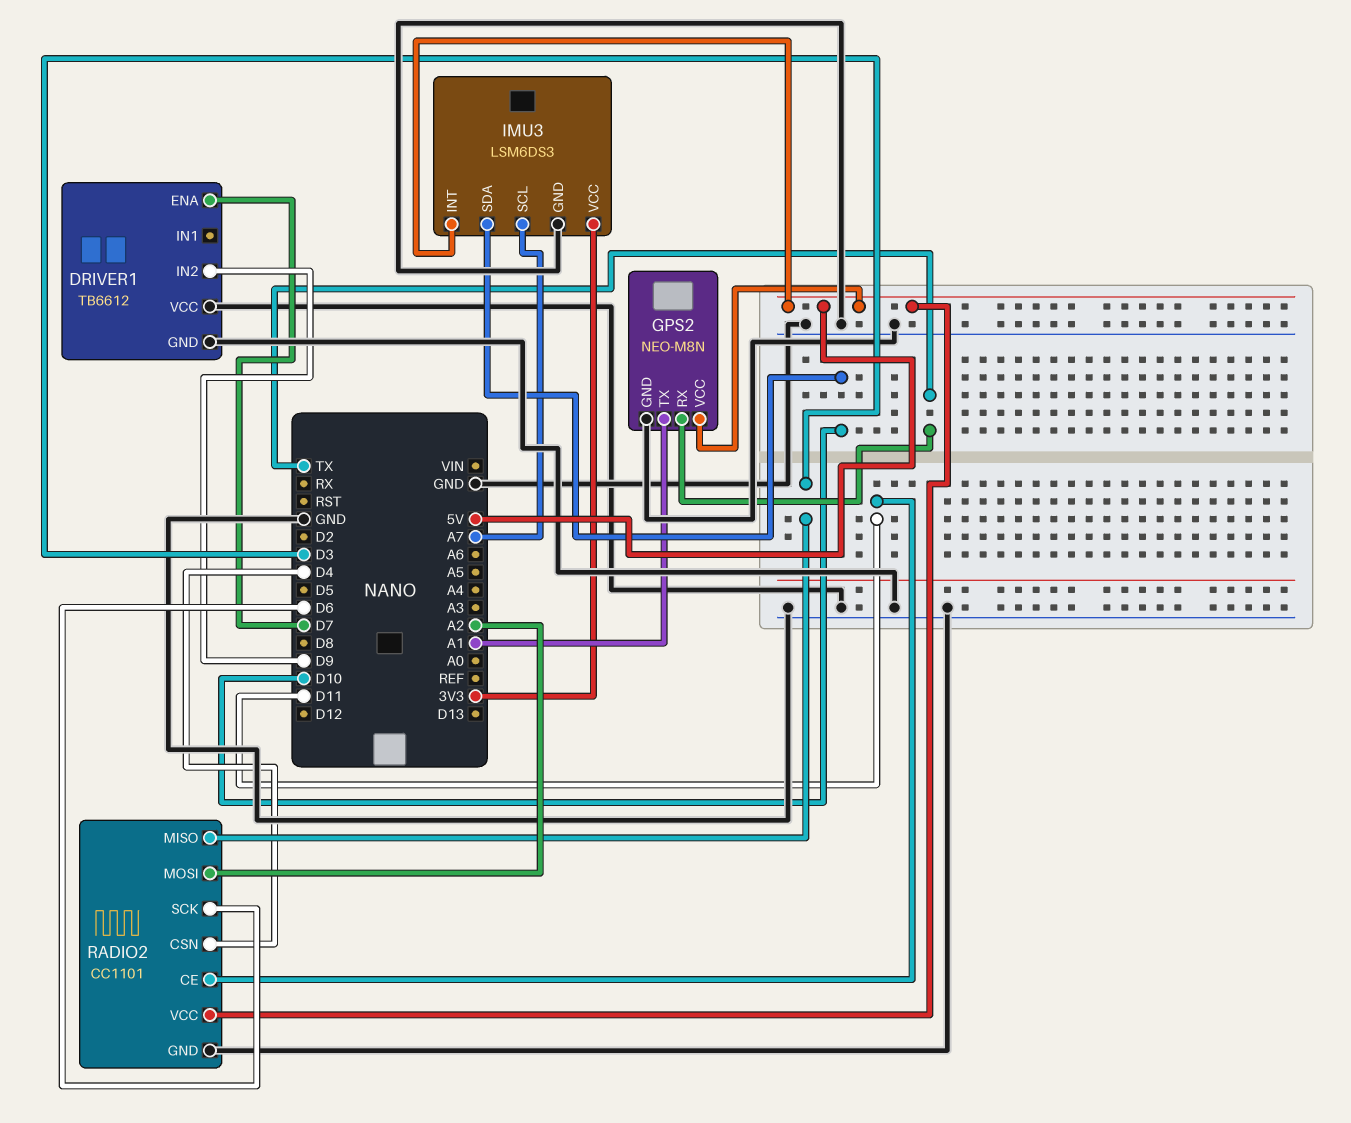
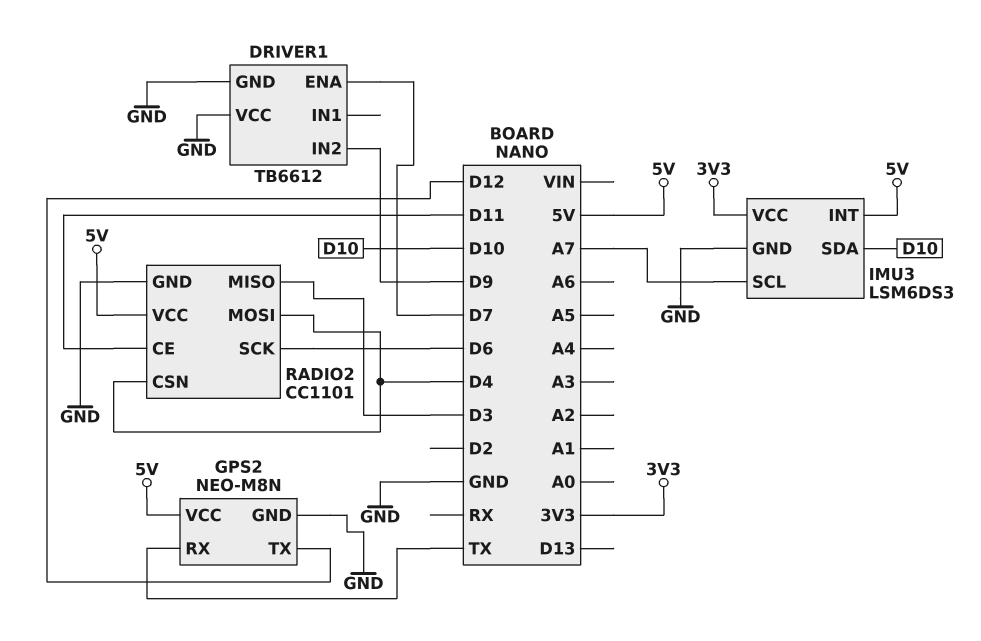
GPS2 pin TX: A1 -> D12
RADIO2 pin MOSI: A2 -> D4

